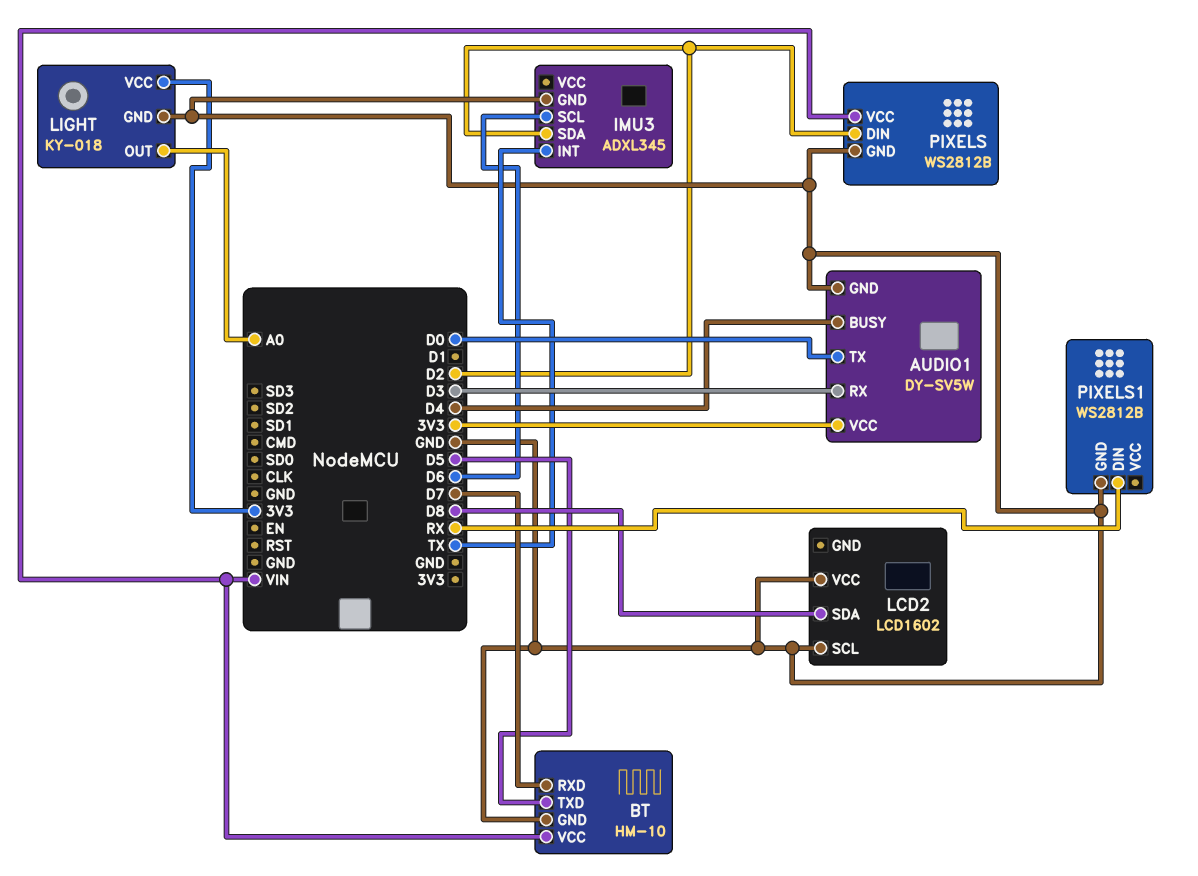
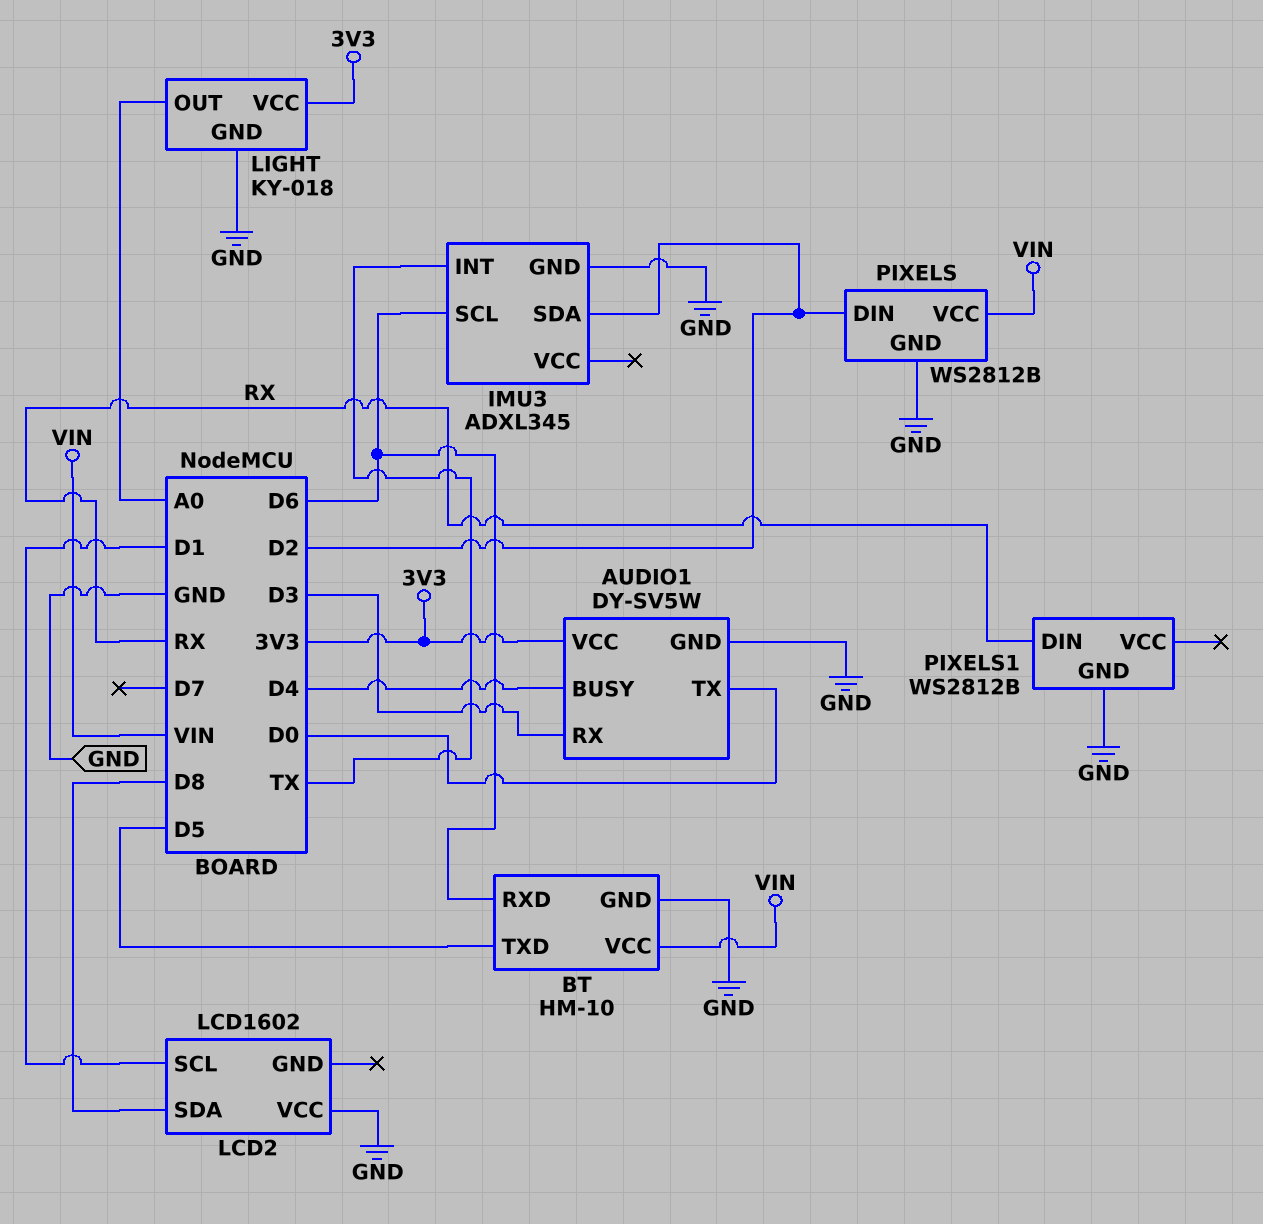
BT pin RXD: D7 -> D6
LCD2 pin SCL: GND -> D1

